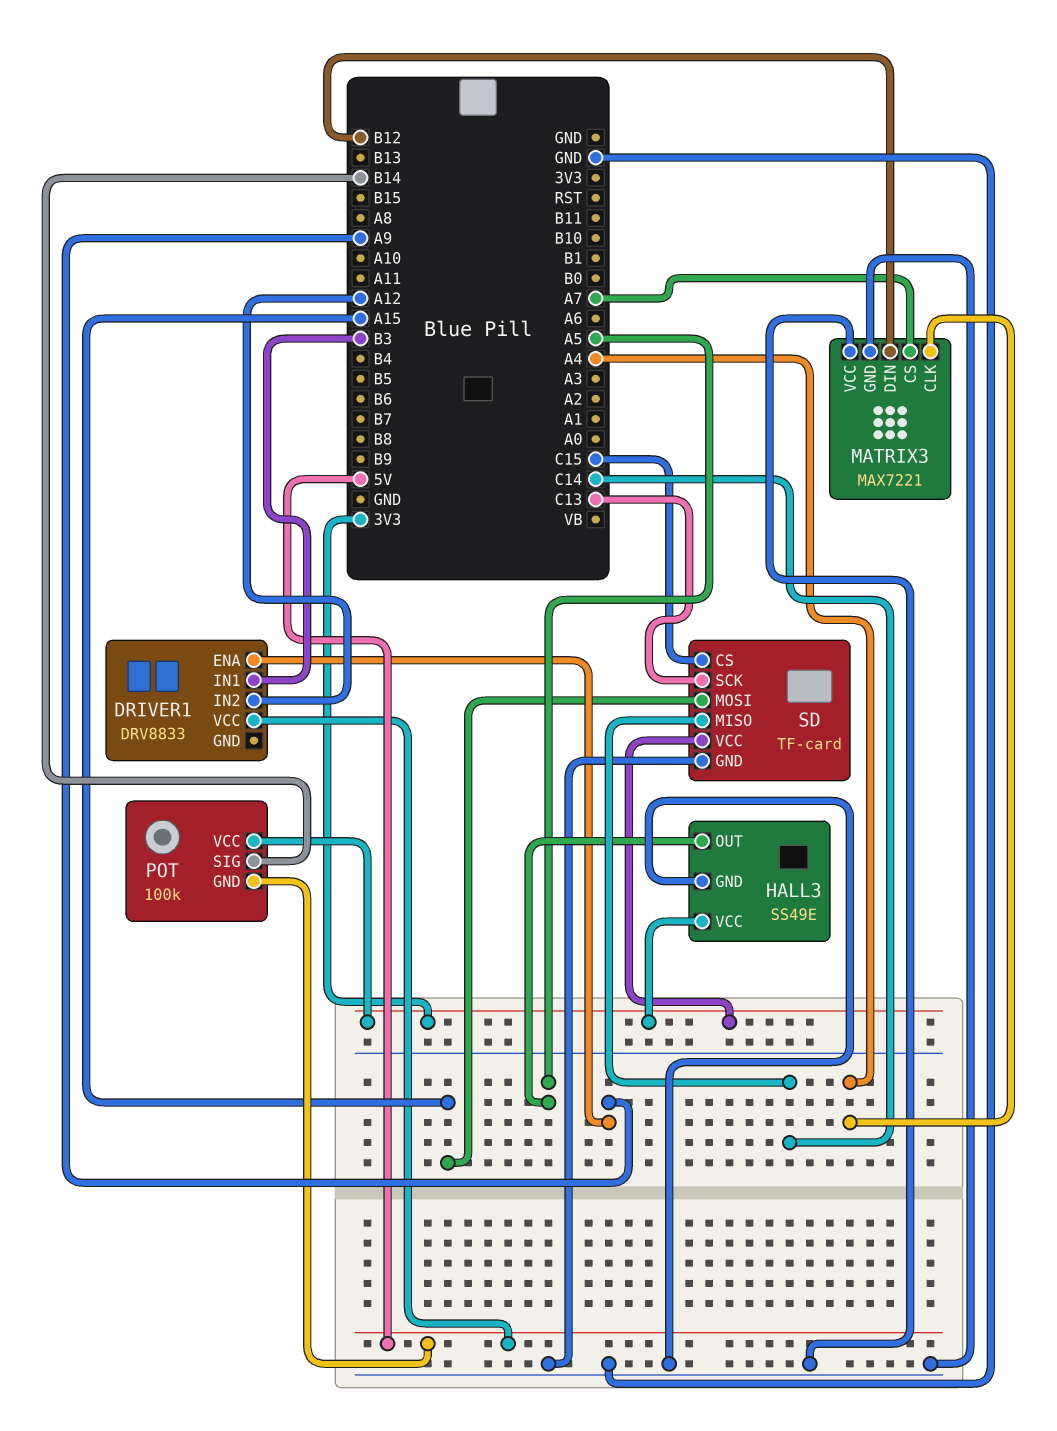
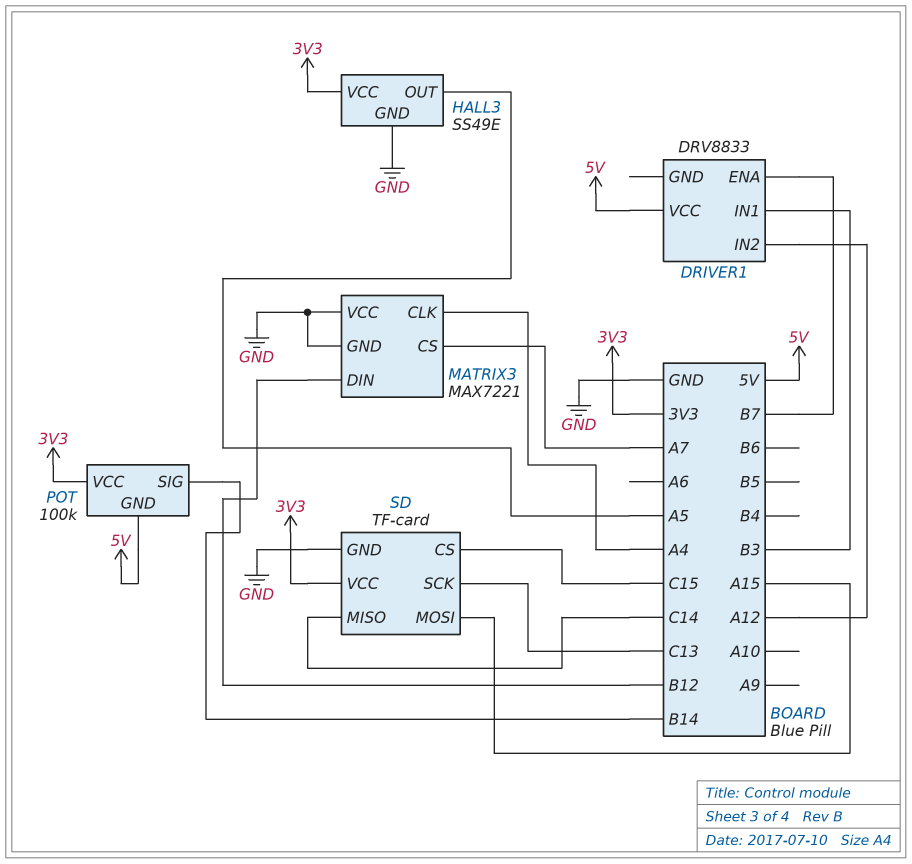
DRIVER1 pin ENA: A9 -> B7

